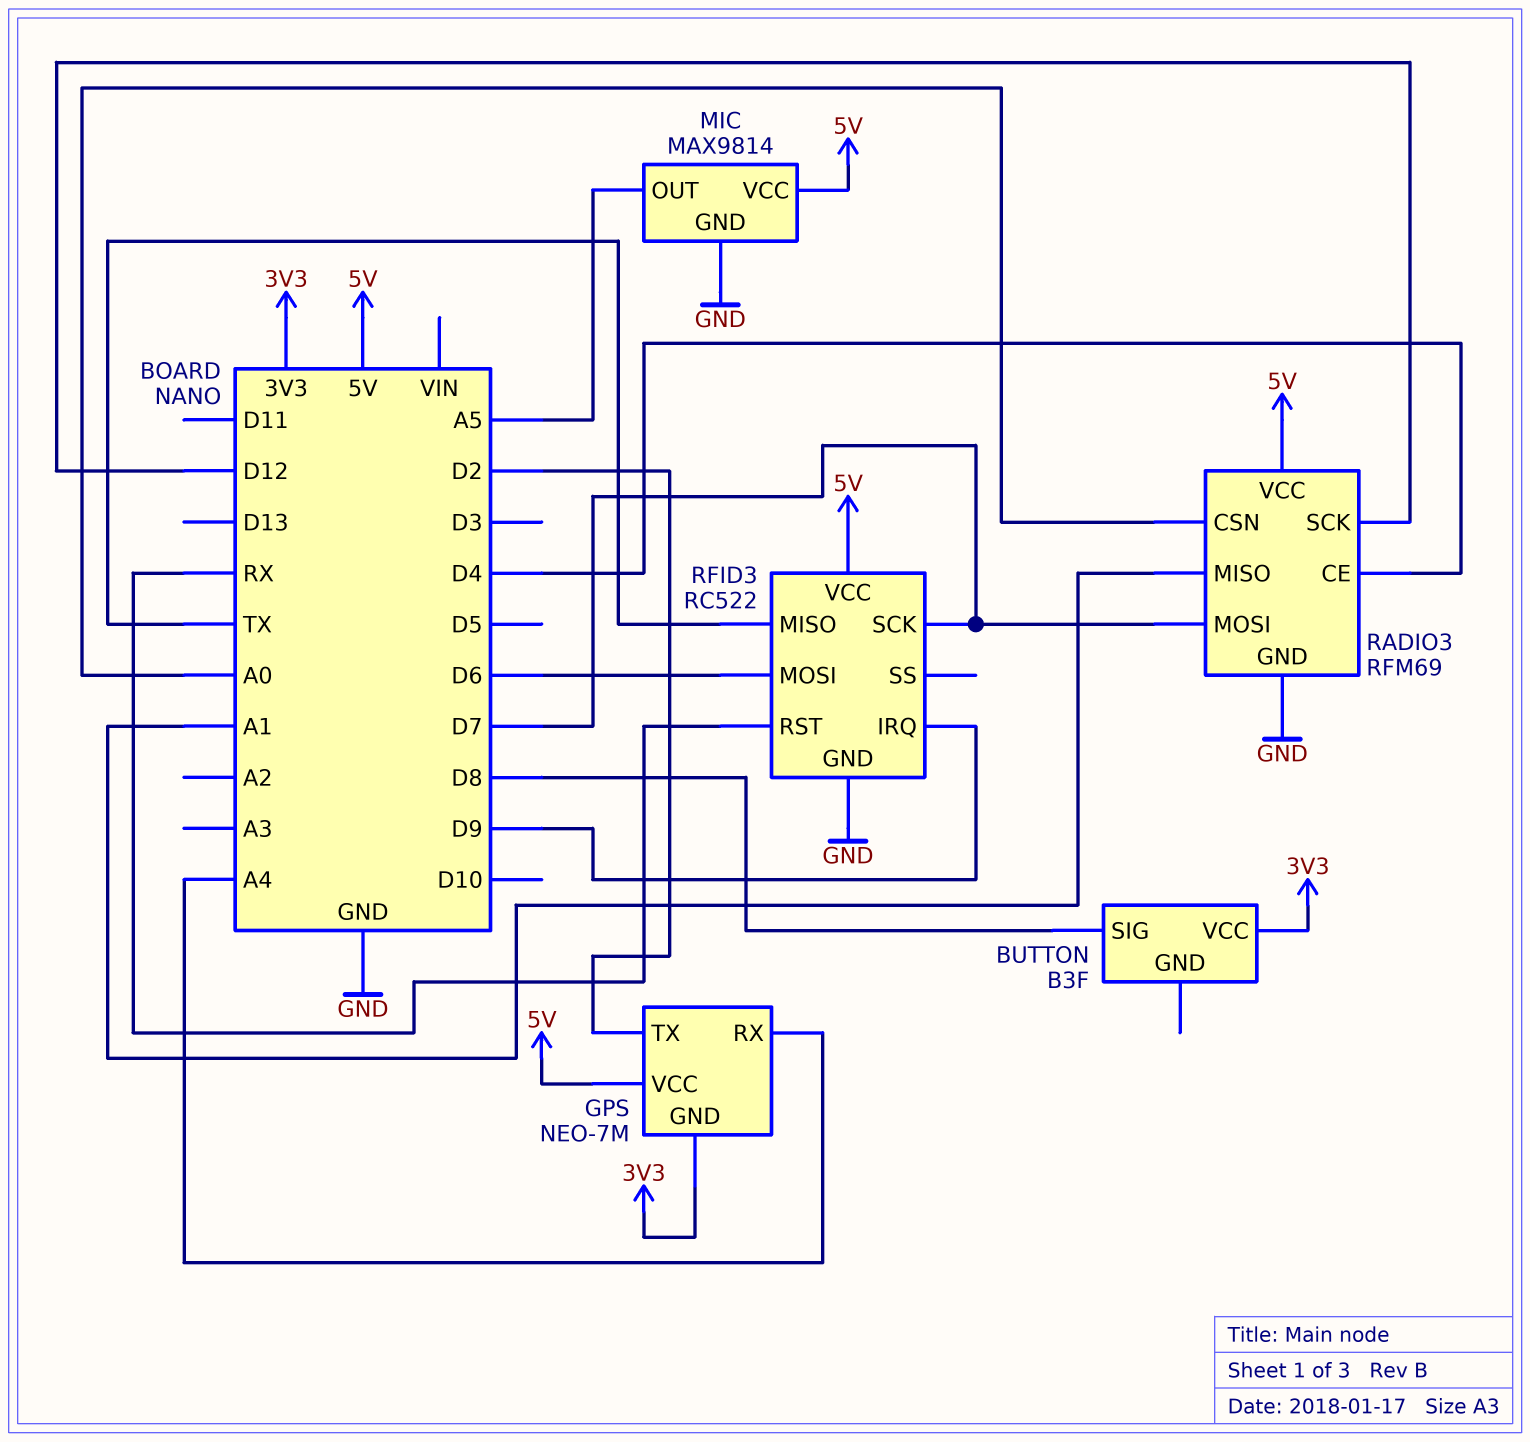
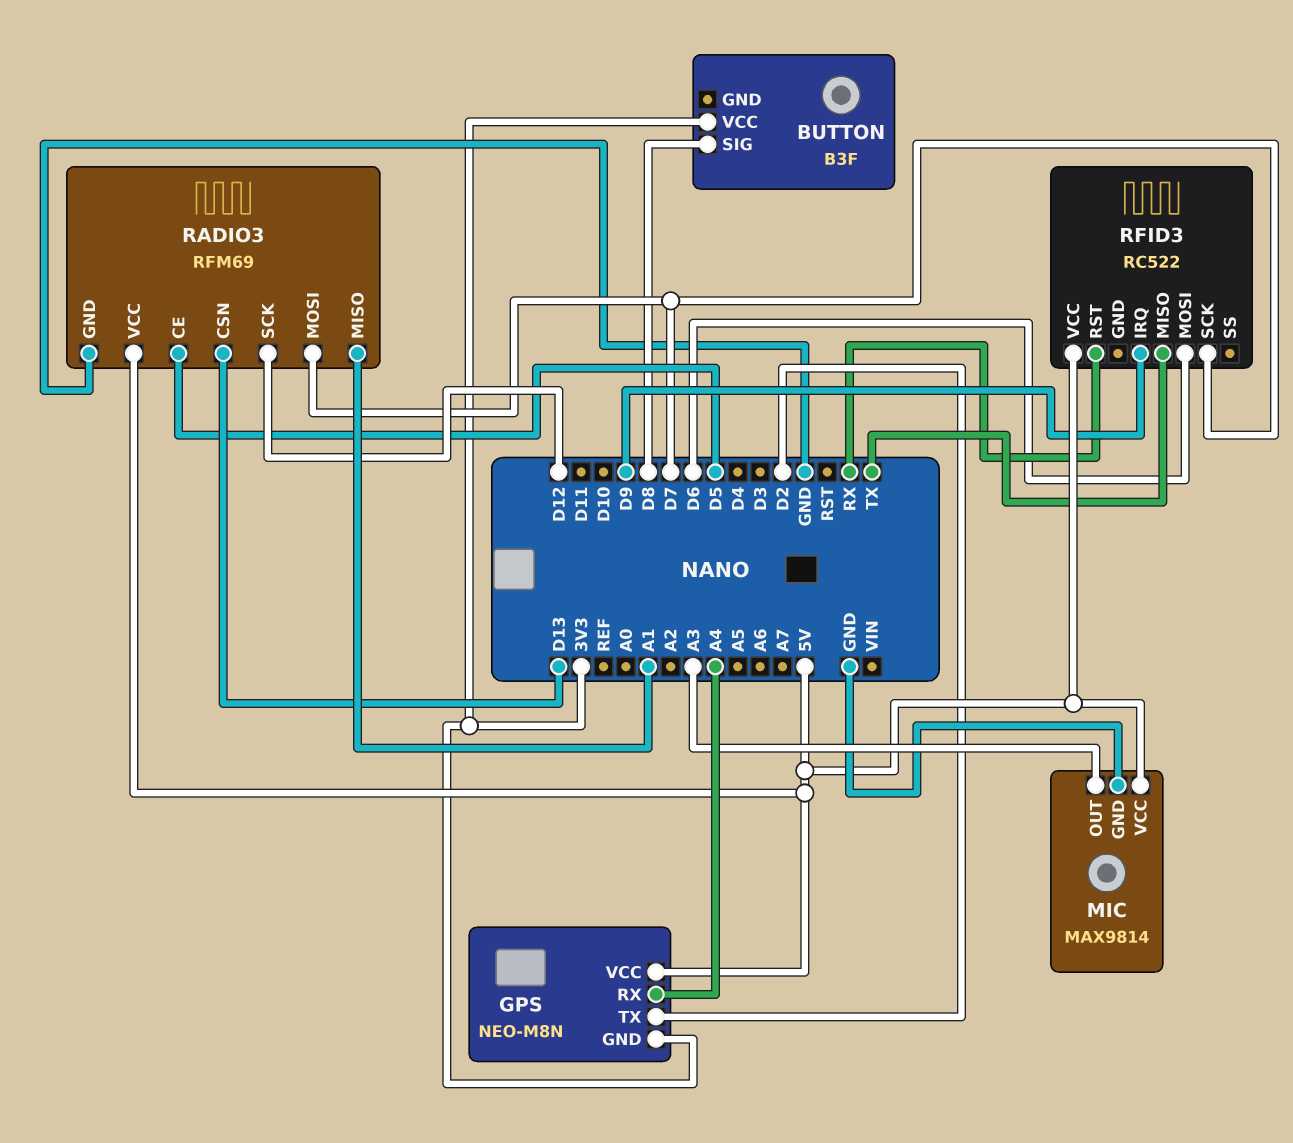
GPS: NEO-7M -> NEO-M8N
MIC pin OUT: A5 -> A3
RADIO3 pin CE: D4 -> D5
RADIO3 pin CSN: A0 -> D13
RFID3 pin GND: GND -> none

